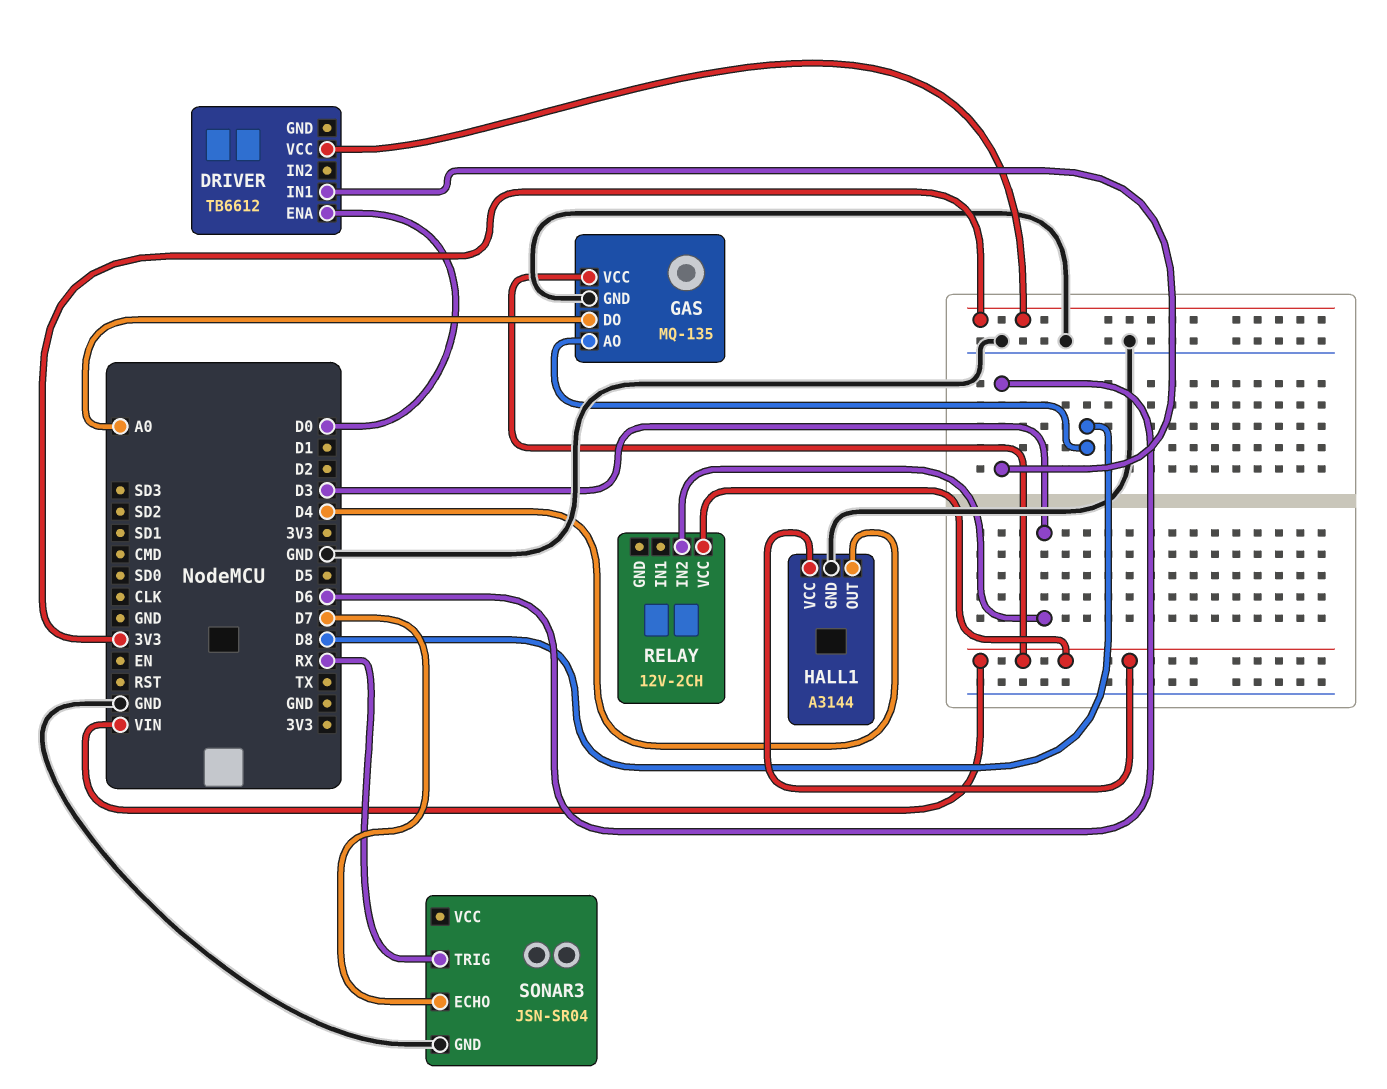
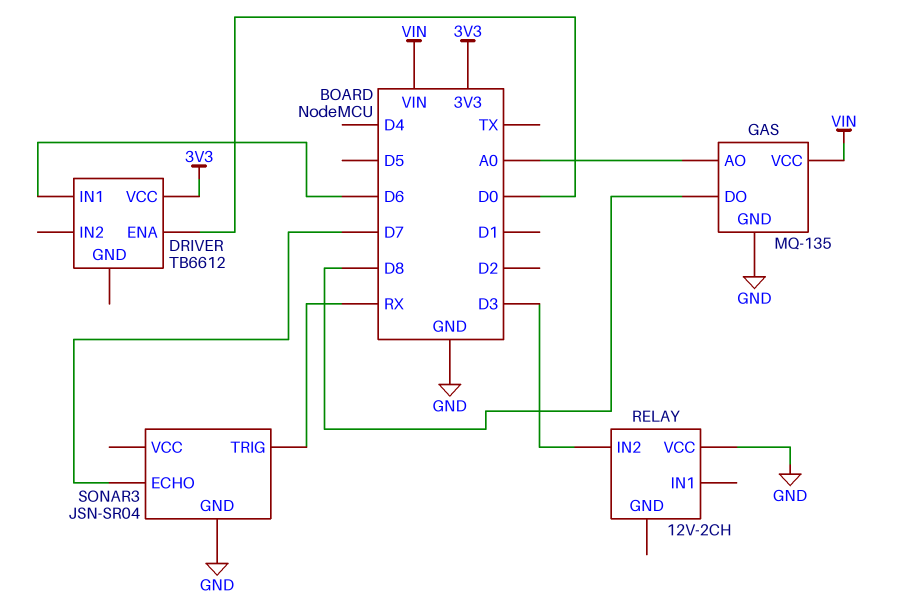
GAS pin AO: D8 -> A0
GAS pin DO: A0 -> D8
HALL1: A3144 -> none
HALL1 pin GND: GND -> none
HALL1 pin OUT: D4 -> none
HALL1 pin VCC: VIN -> none
RELAY pin VCC: VIN -> GND

